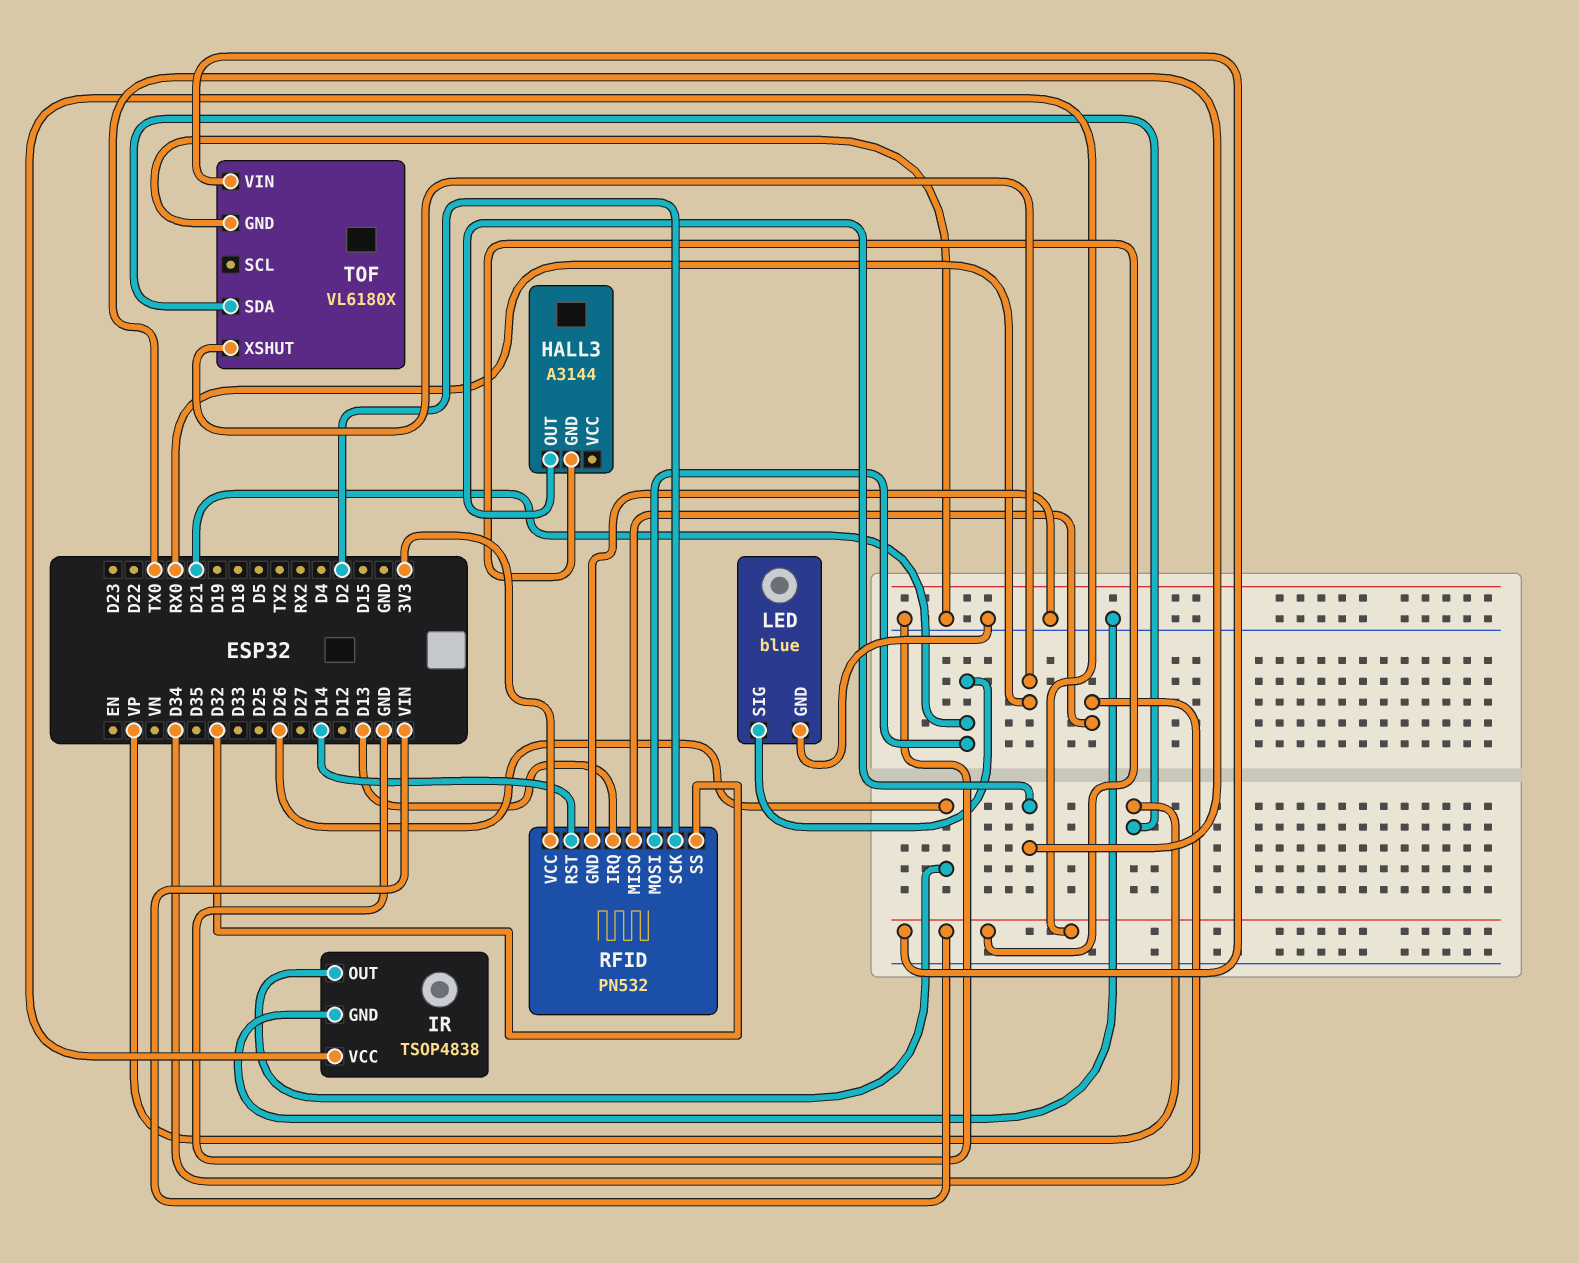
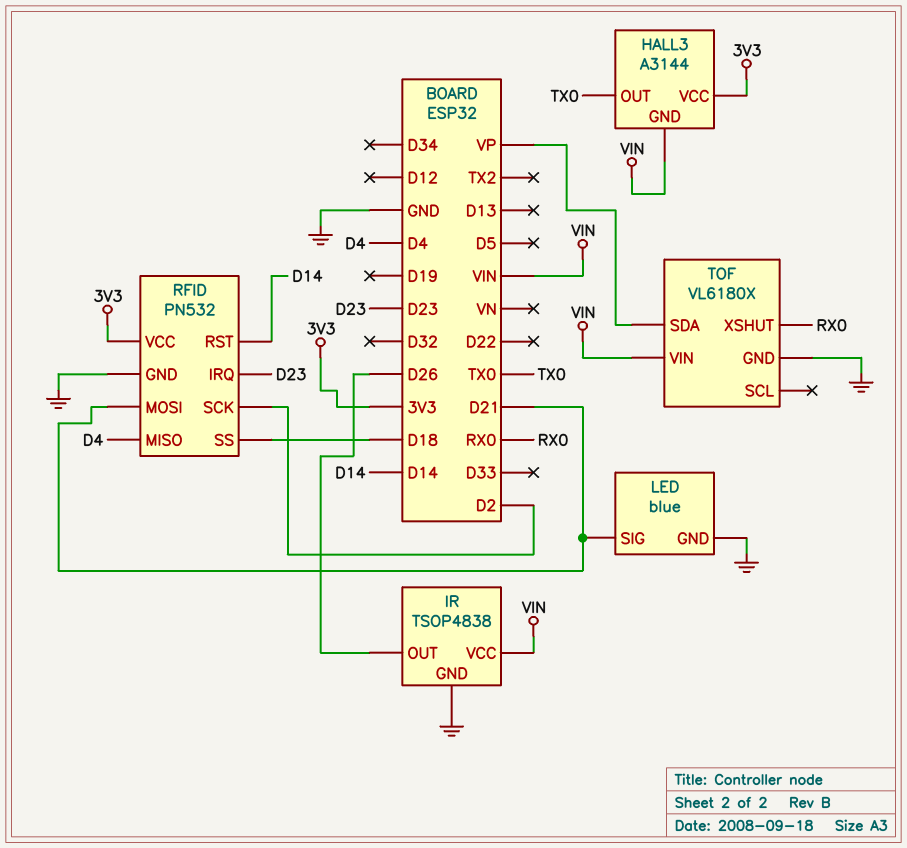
HALL3 pin VCC: none -> 3V3
RFID pin IRQ: D13 -> D23
RFID pin MISO: D34 -> D4
RFID pin SS: D32 -> D18

